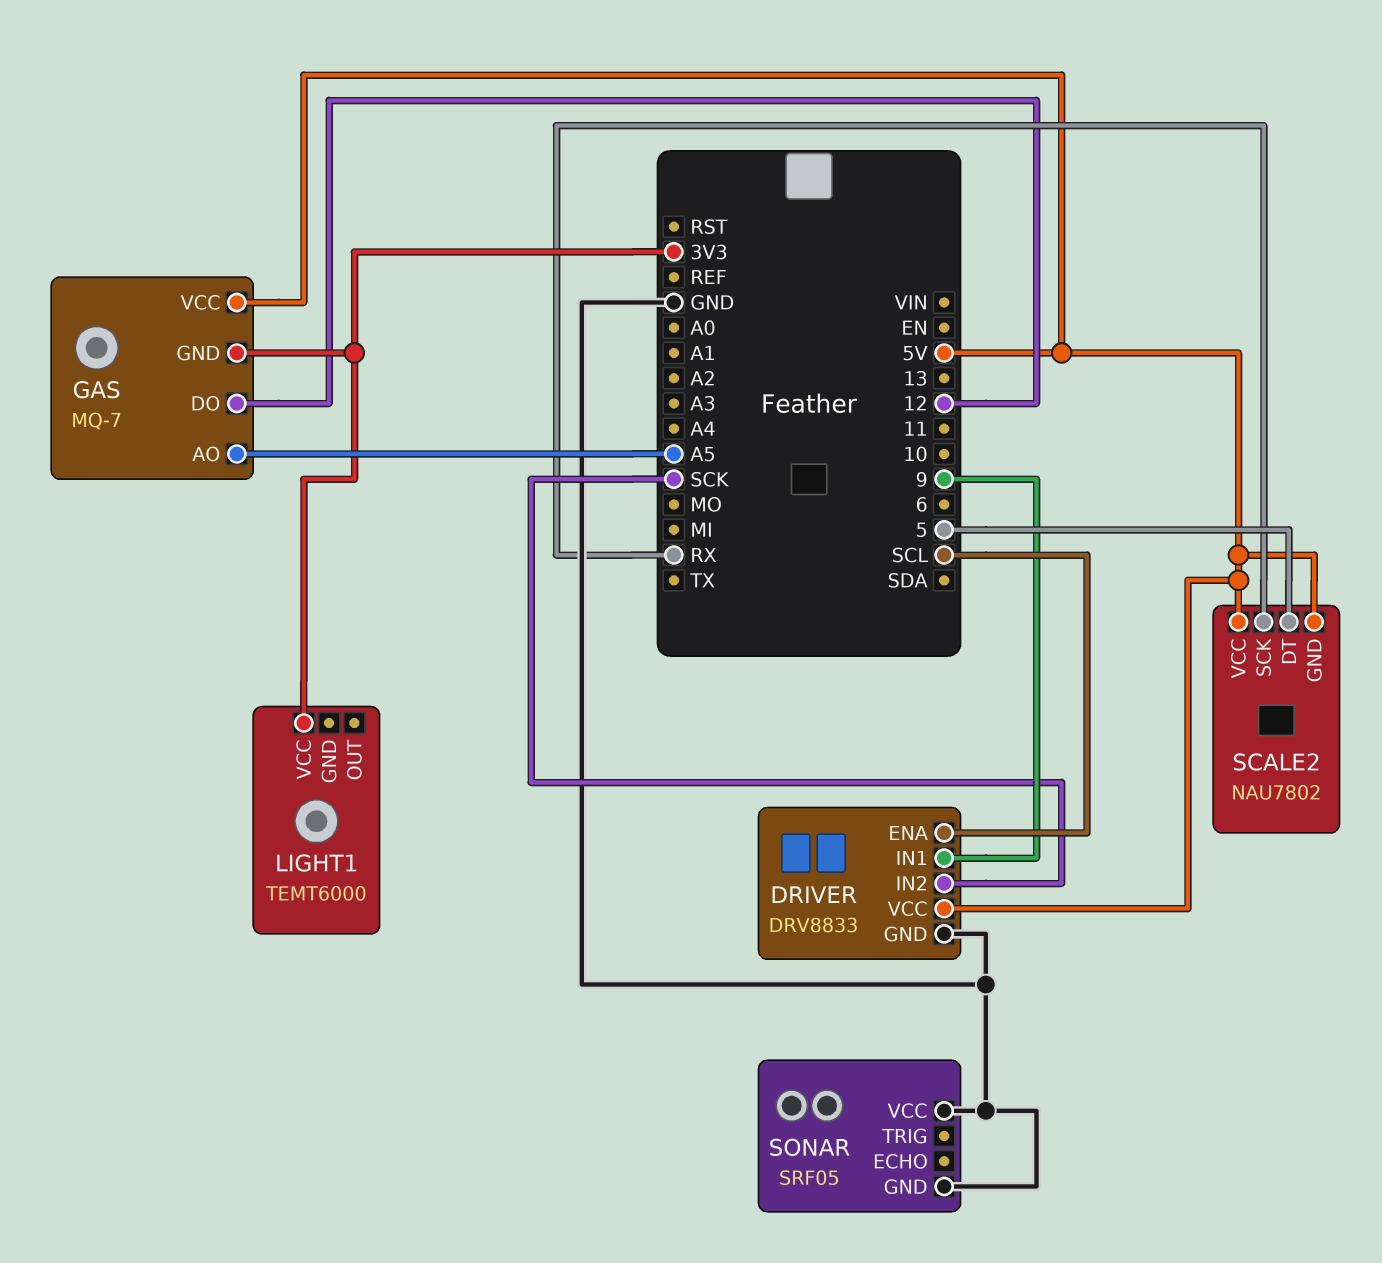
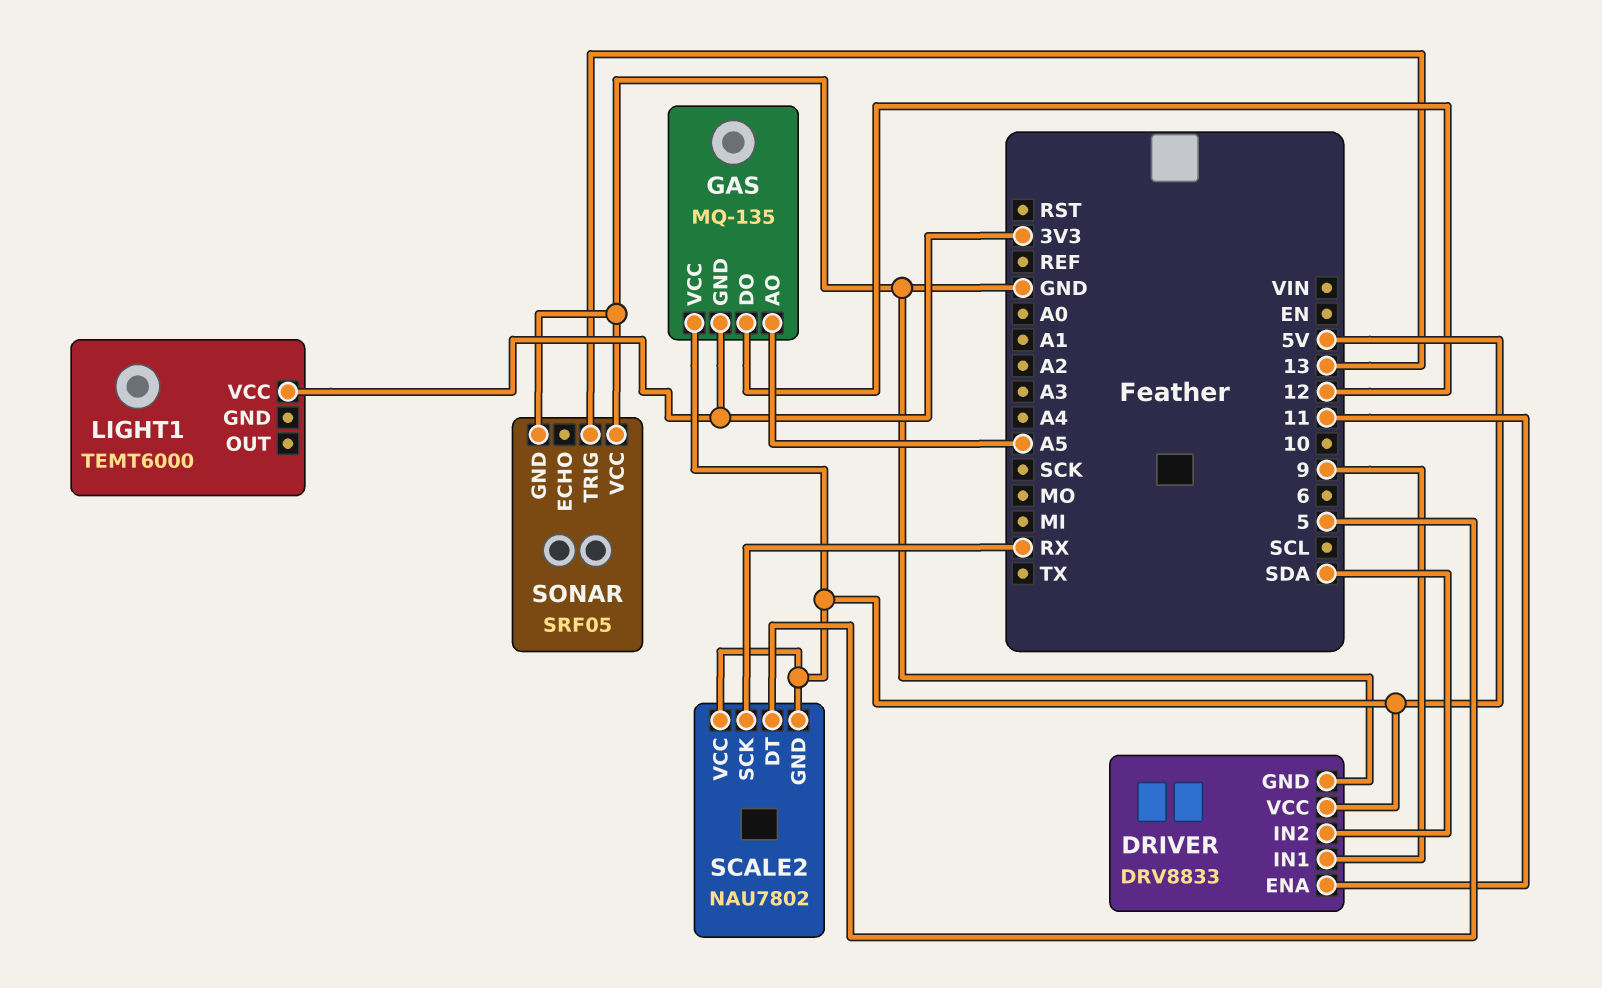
DRIVER pin ENA: SCL -> 11
DRIVER pin IN2: SCK -> SDA
GAS: MQ-7 -> MQ-135
SONAR pin TRIG: none -> 13

